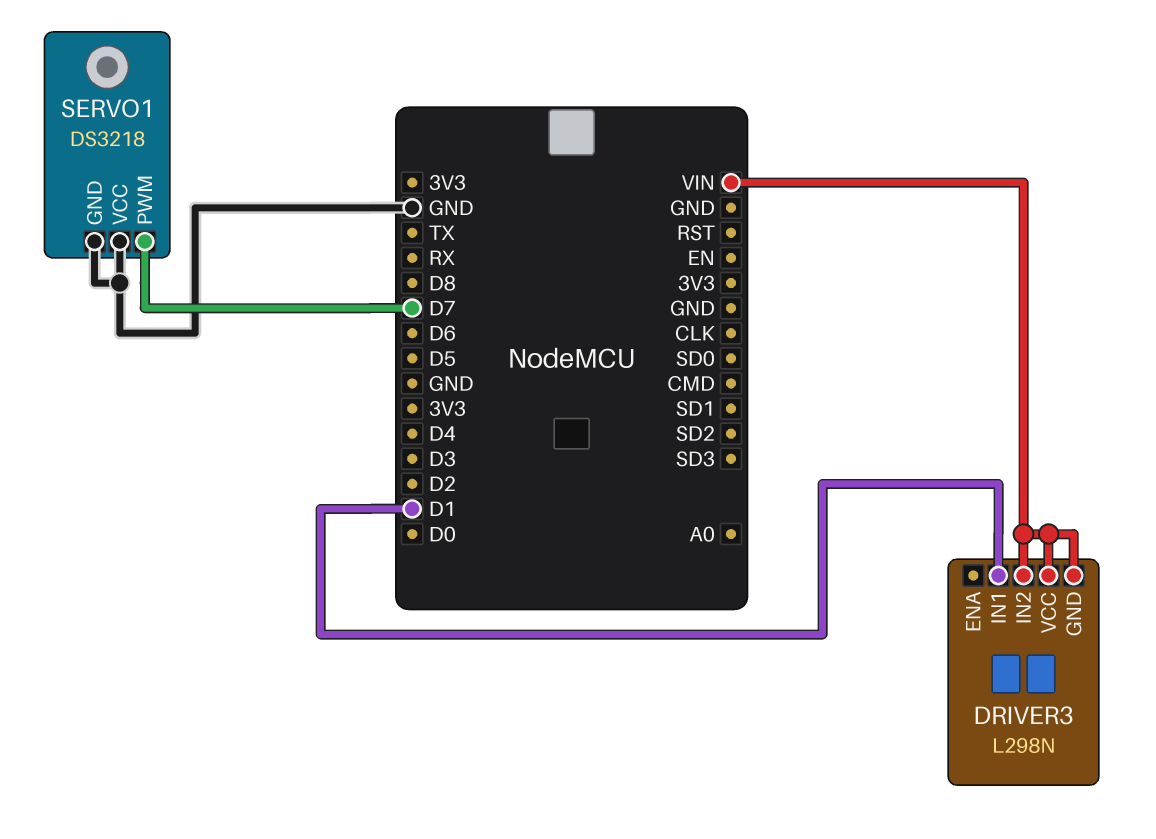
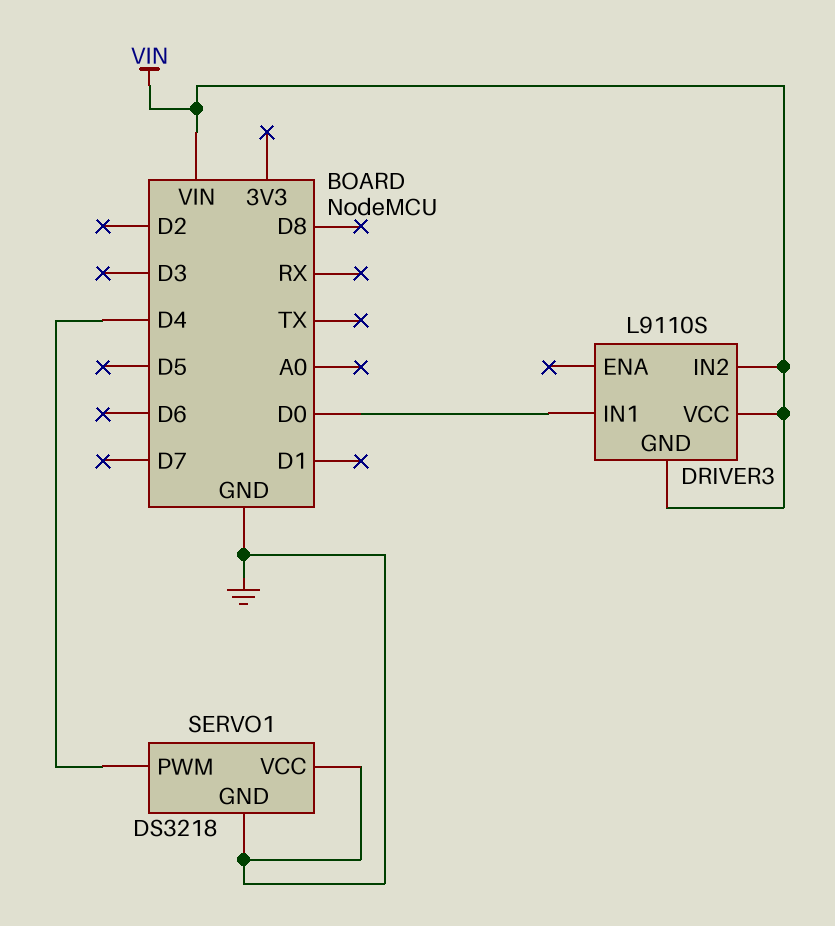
DRIVER3: L298N -> L9110S
DRIVER3 pin IN1: D1 -> D0
SERVO1 pin PWM: D7 -> D4

